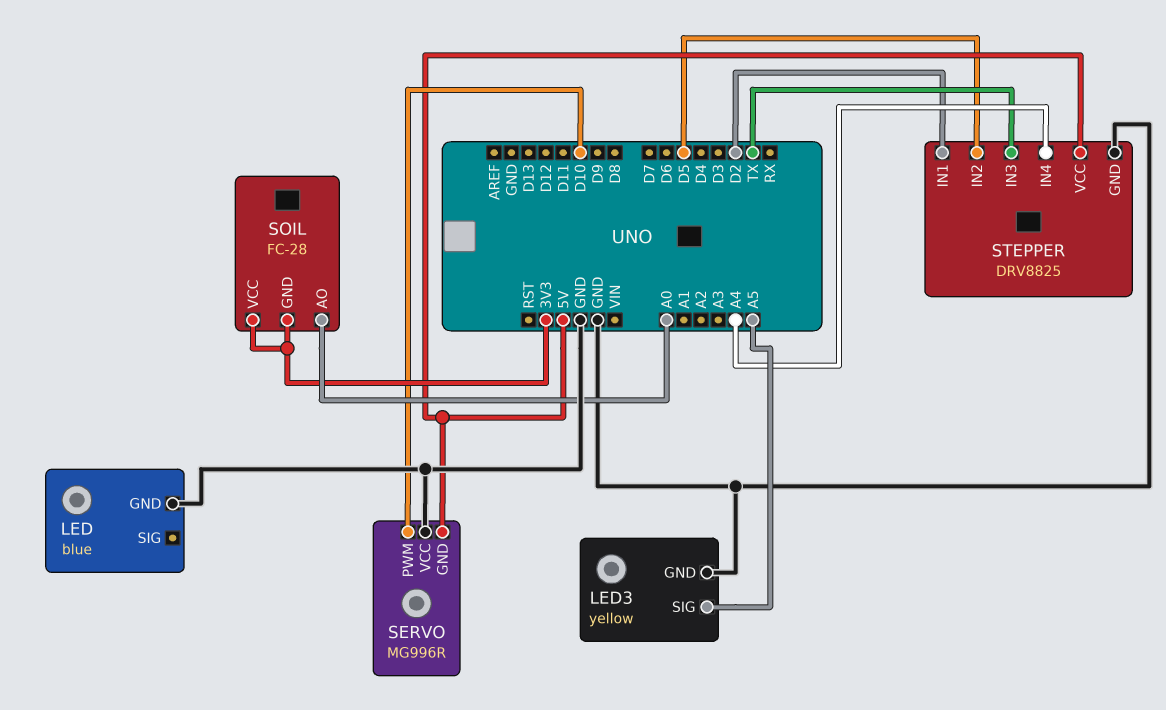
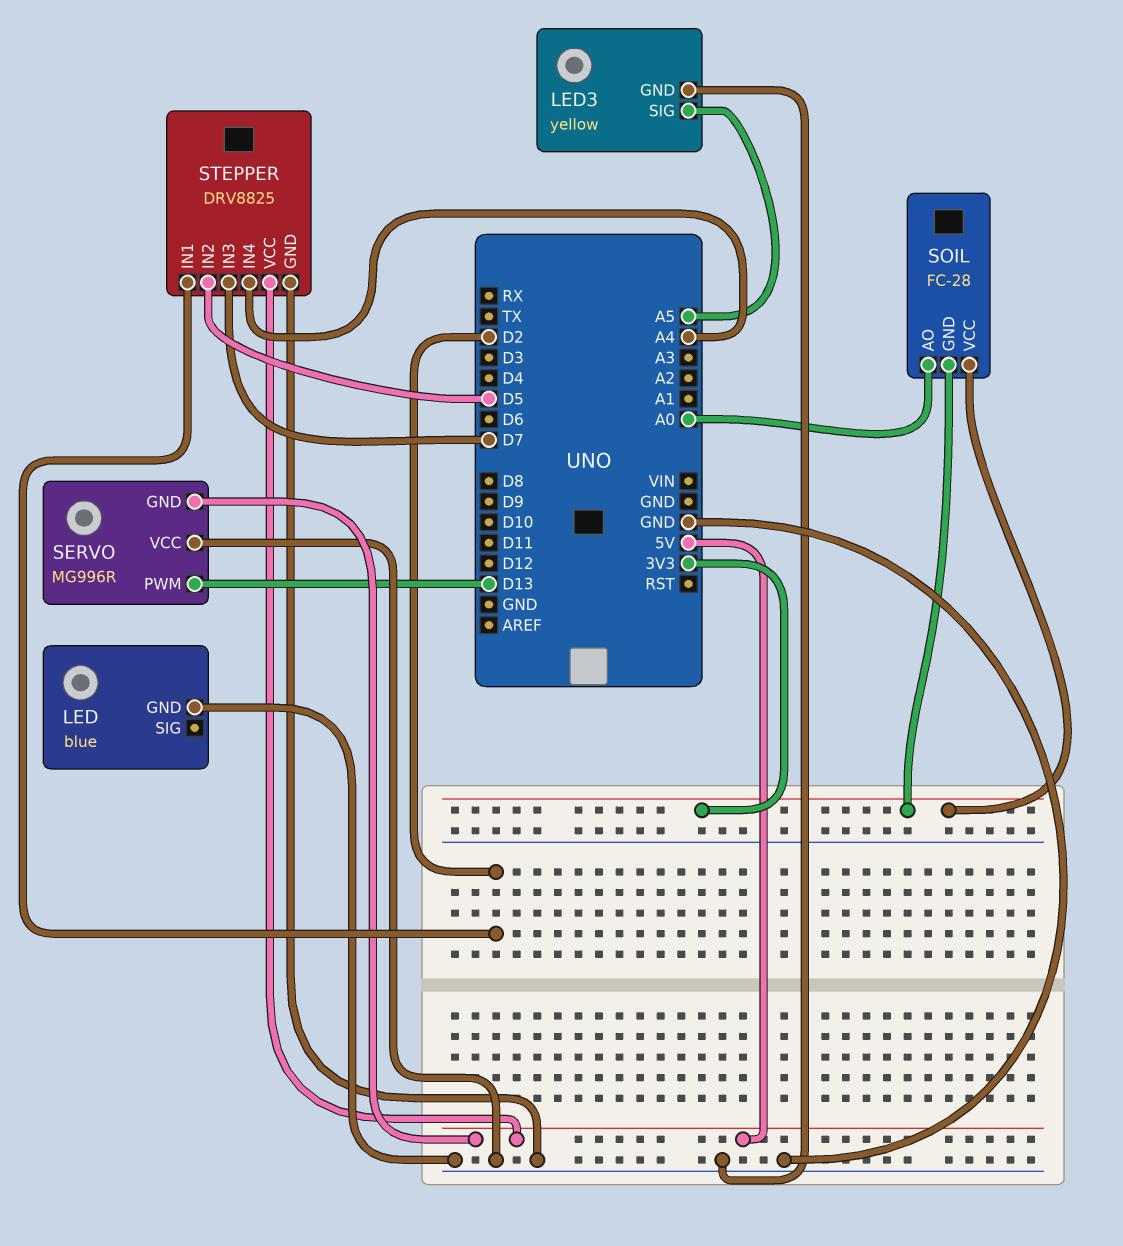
SERVO pin PWM: D10 -> D13
STEPPER pin IN3: TX -> D7

